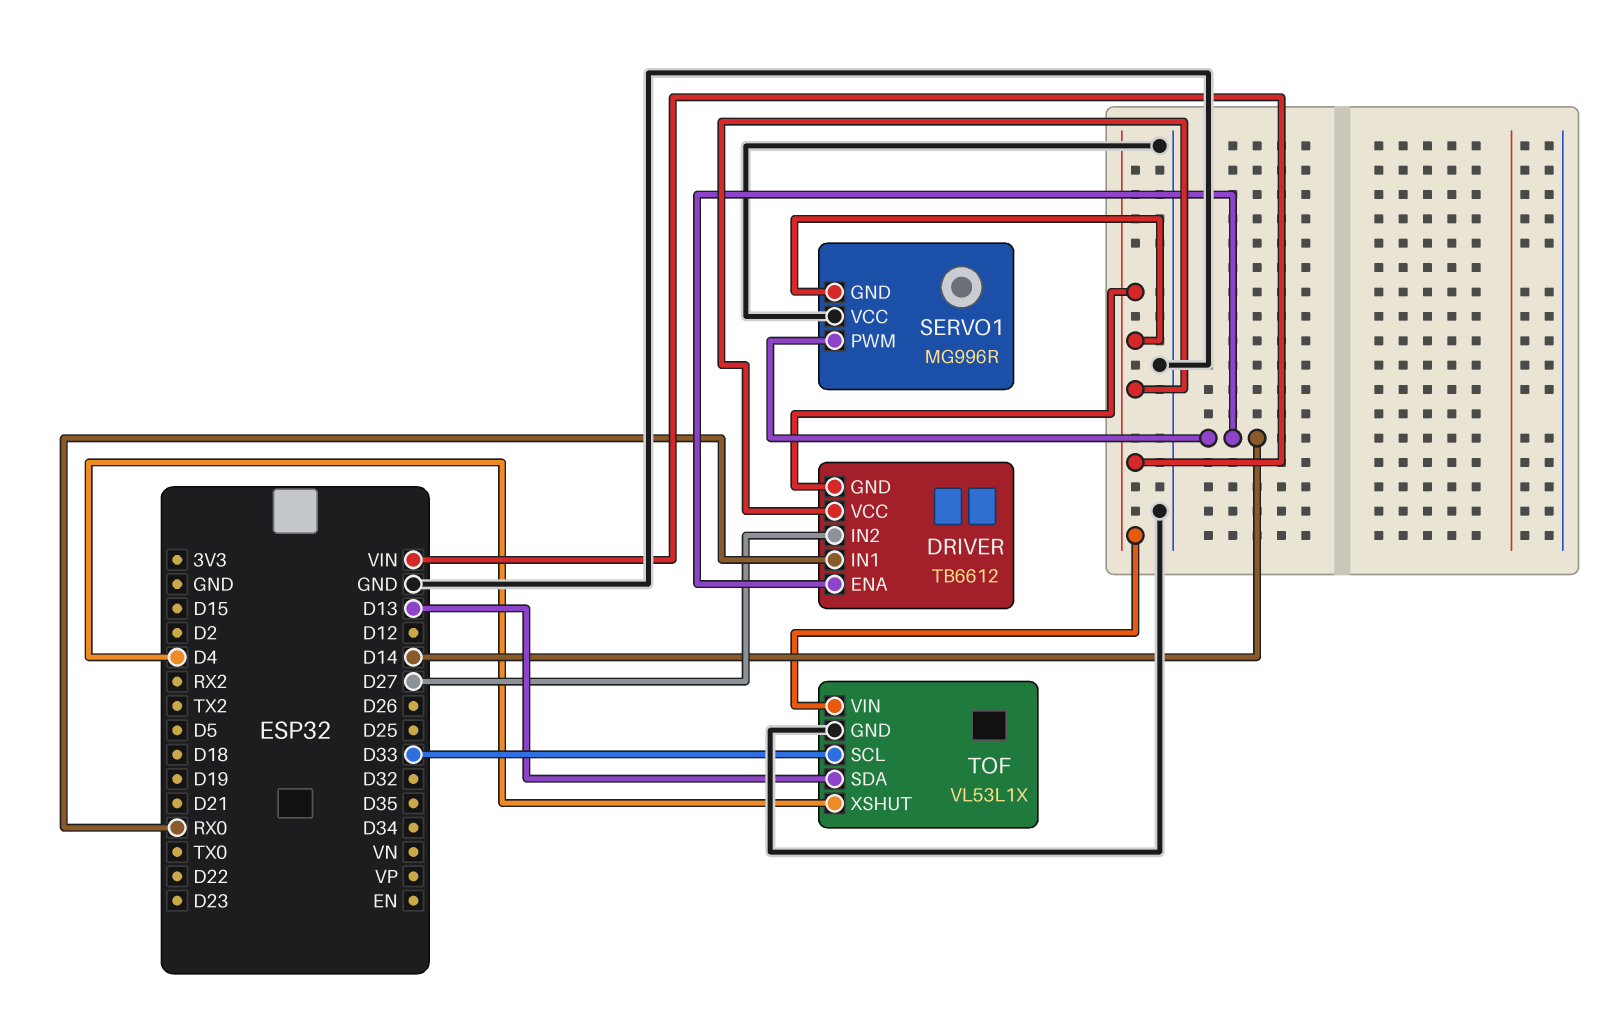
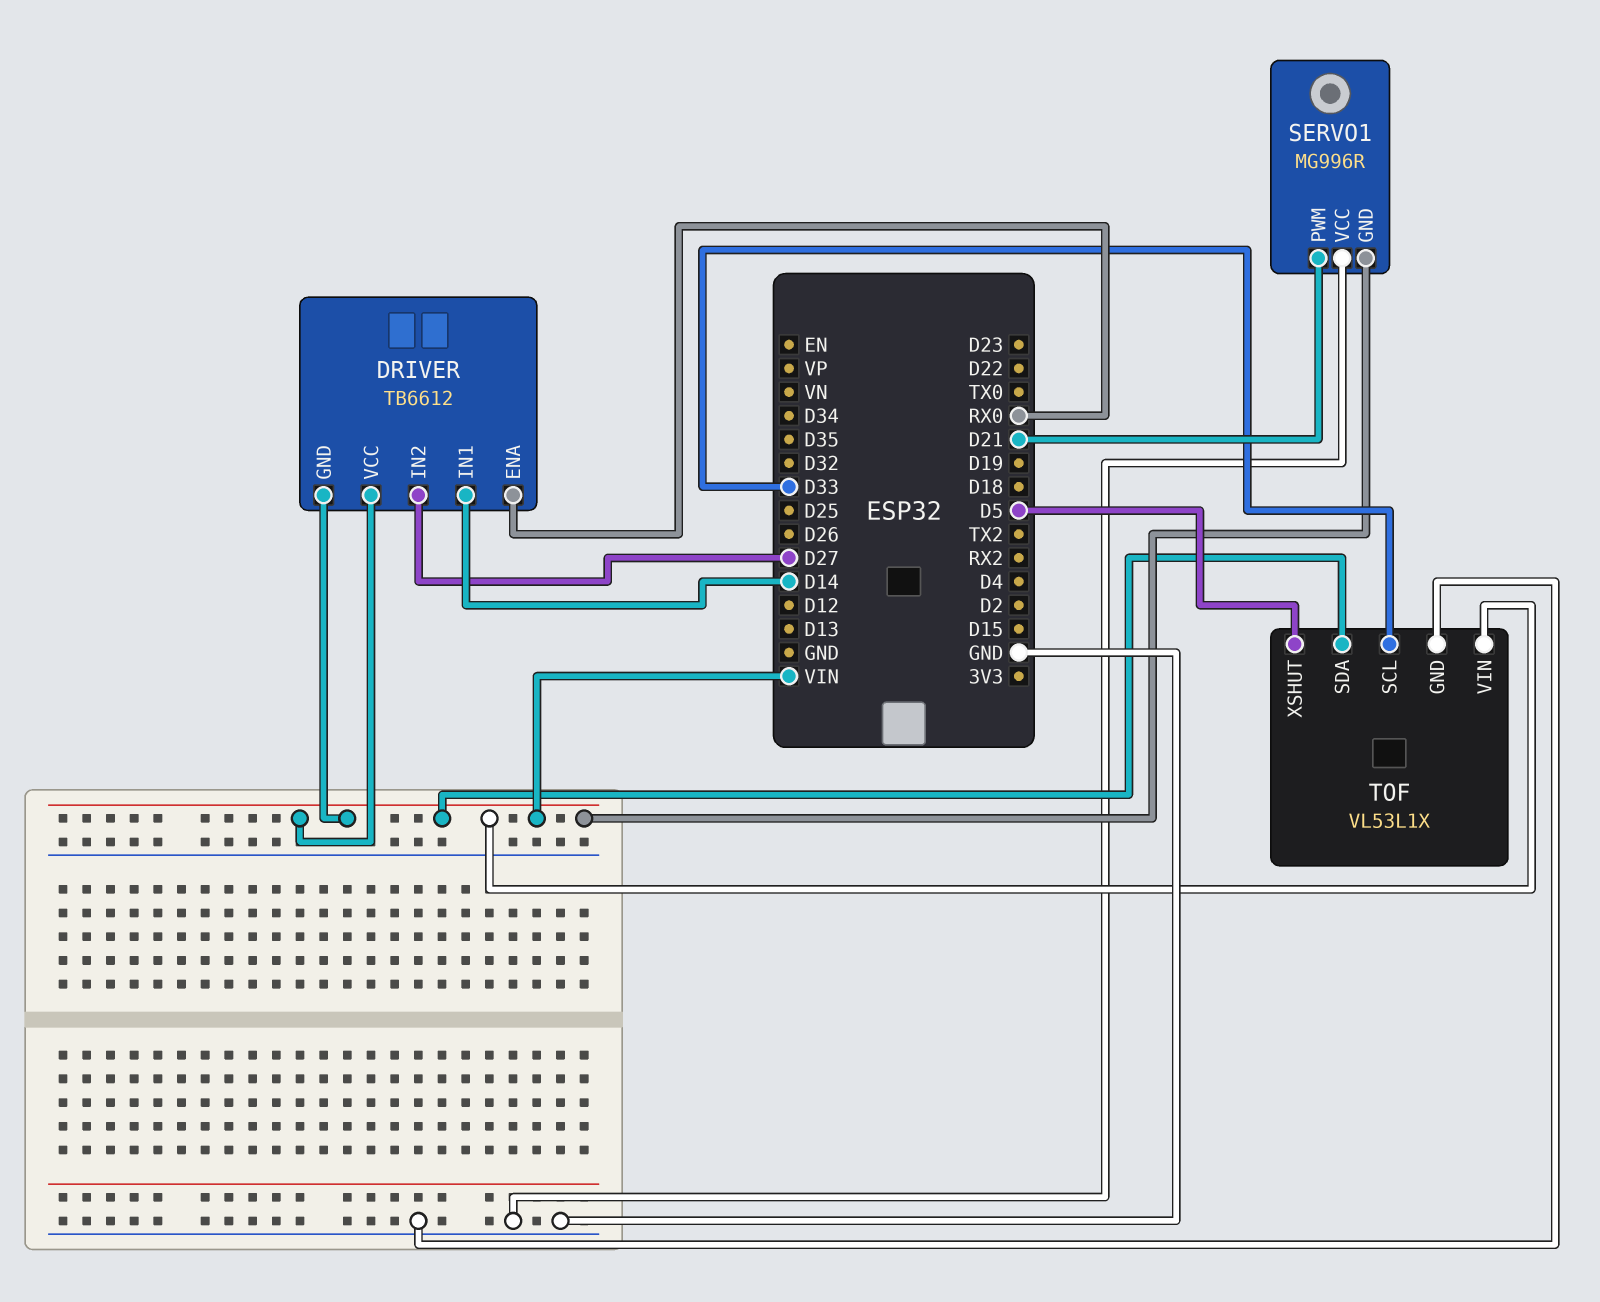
DRIVER pin ENA: D14 -> RX0
DRIVER pin IN1: RX0 -> D14
SERVO1 pin PWM: D14 -> D21
TOF pin SDA: D13 -> VIN
TOF pin XSHUT: D4 -> D5

